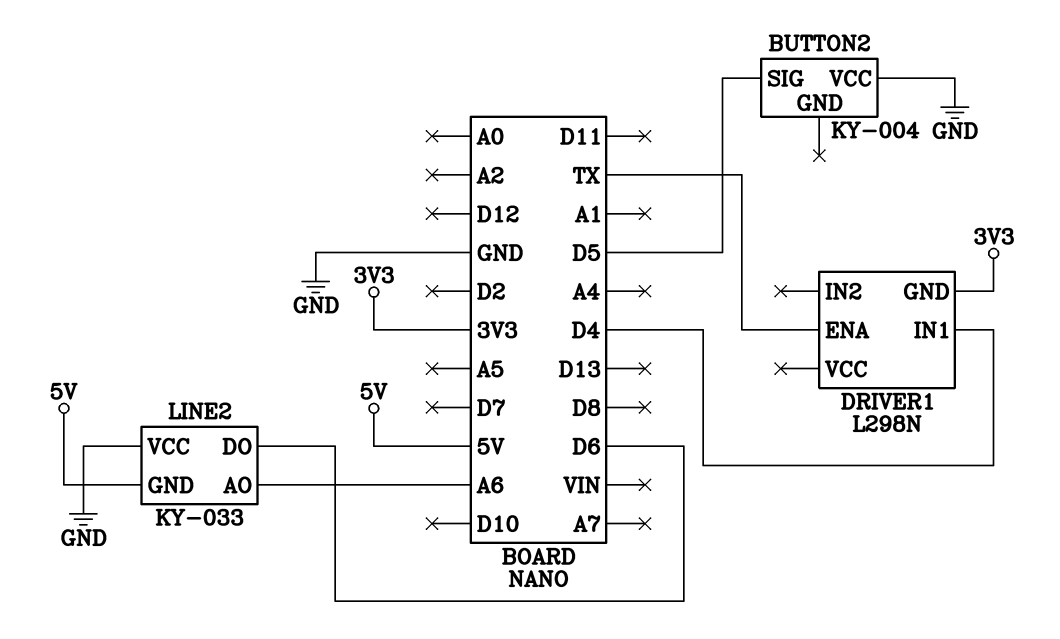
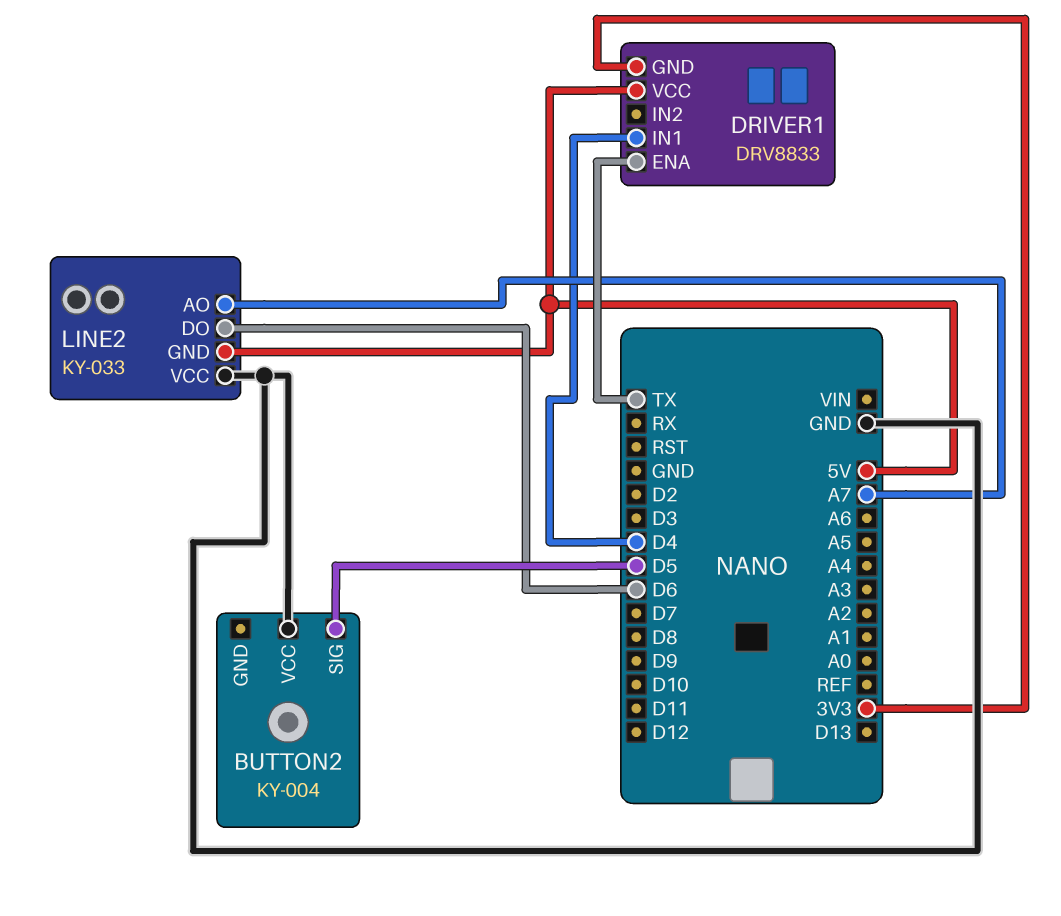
DRIVER1: L298N -> DRV8833
DRIVER1 pin VCC: none -> 5V
LINE2 pin AO: A6 -> A7

